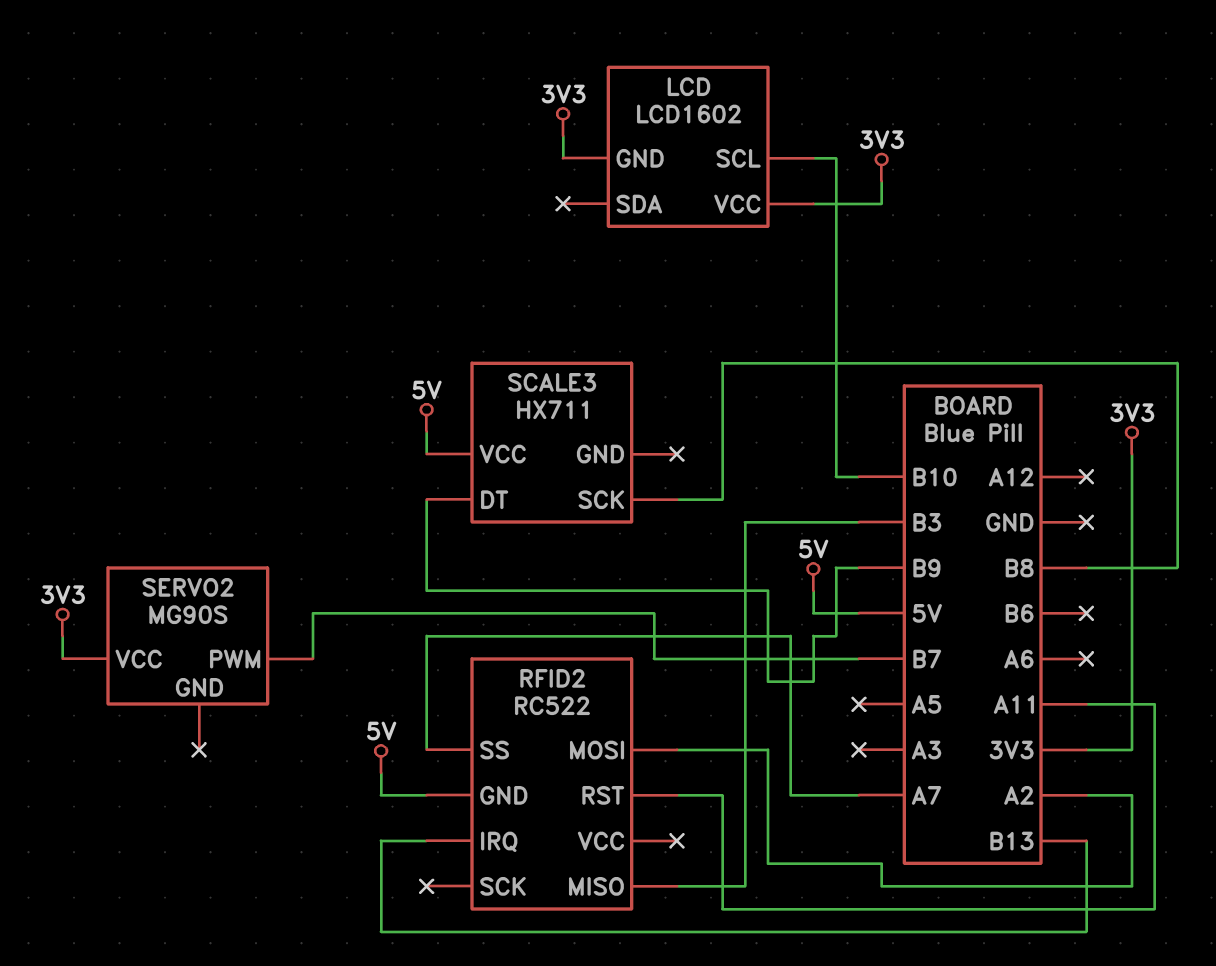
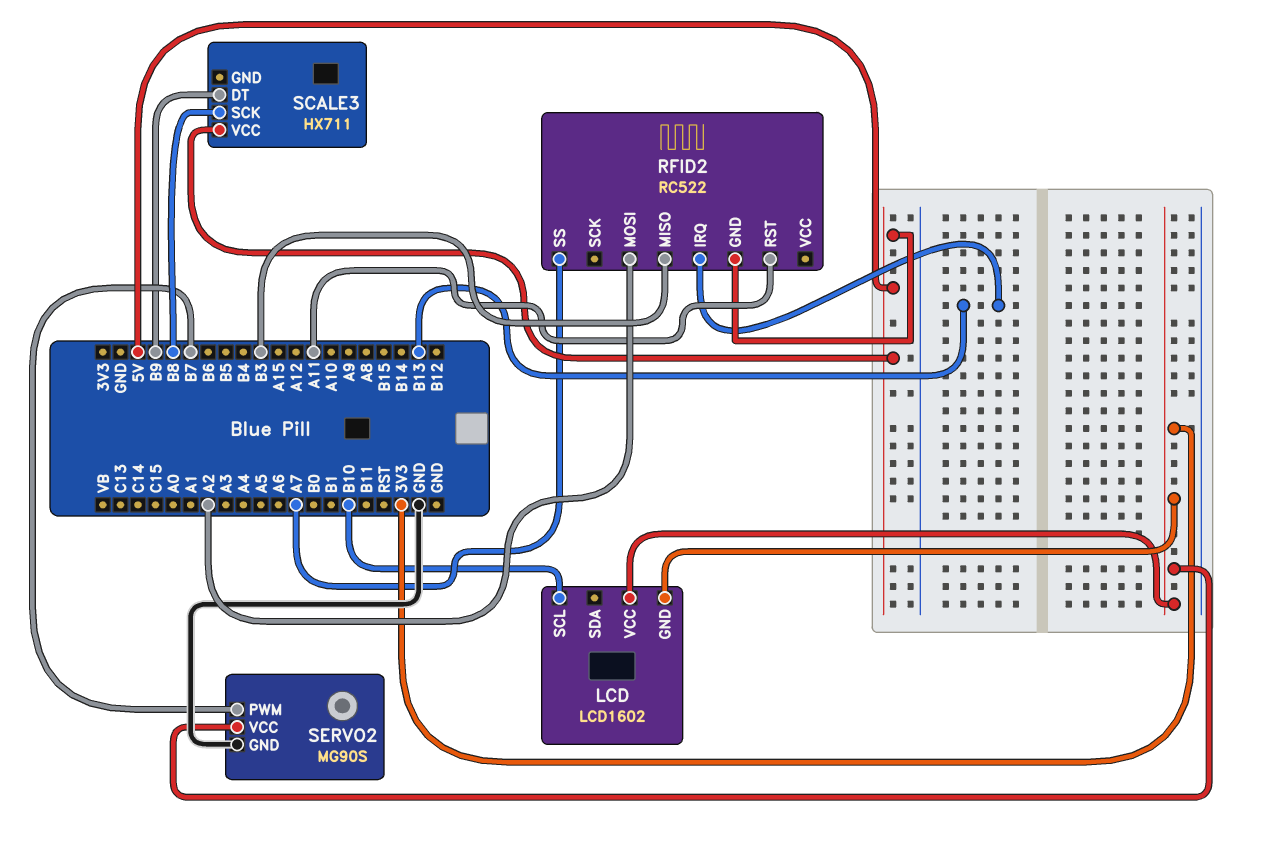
SERVO2 pin GND: none -> GND

